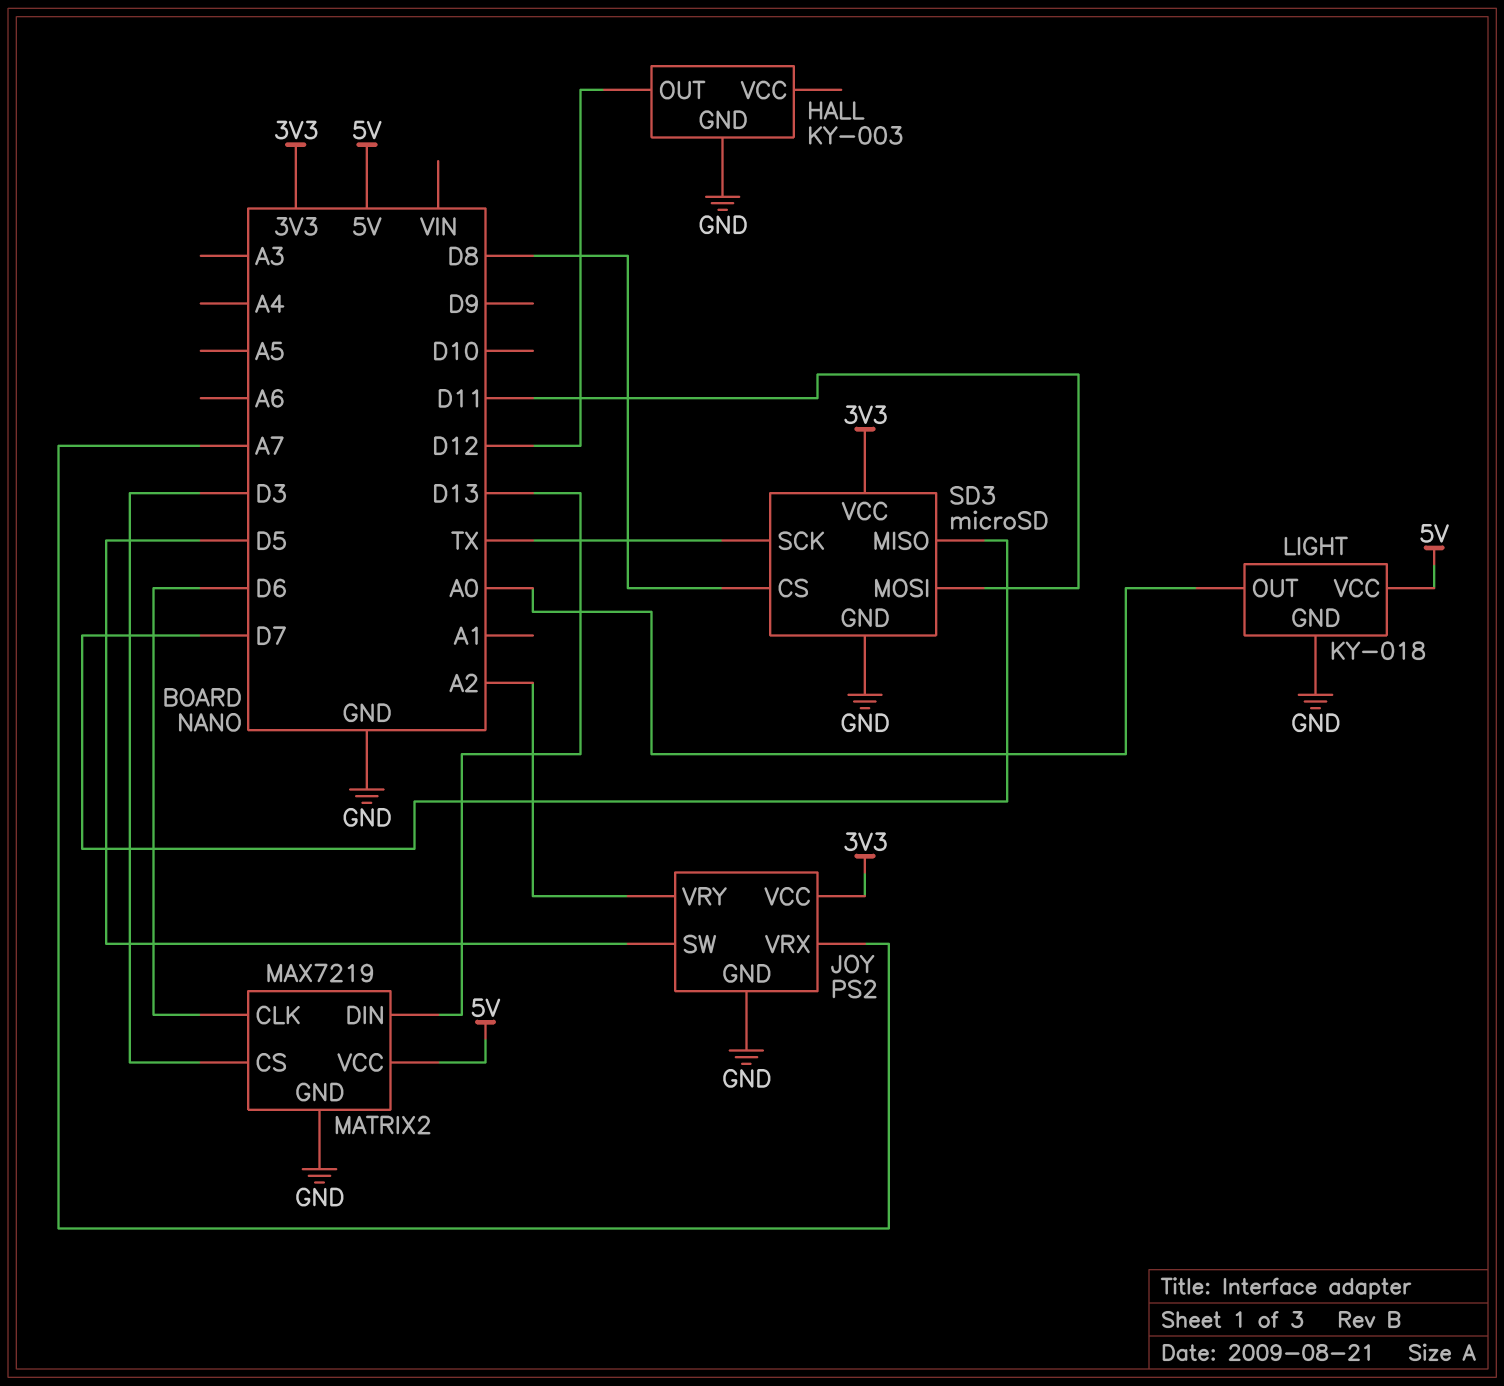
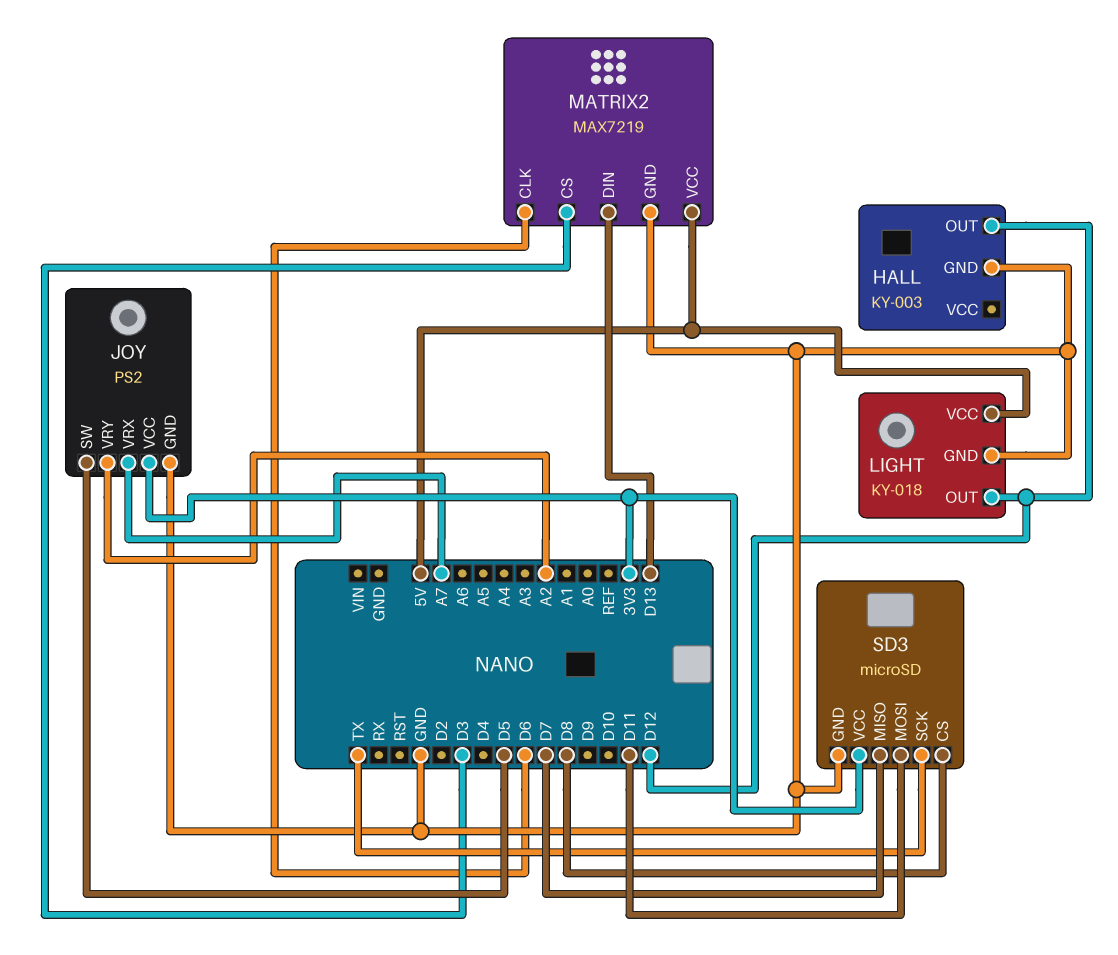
LIGHT pin OUT: A0 -> D12

